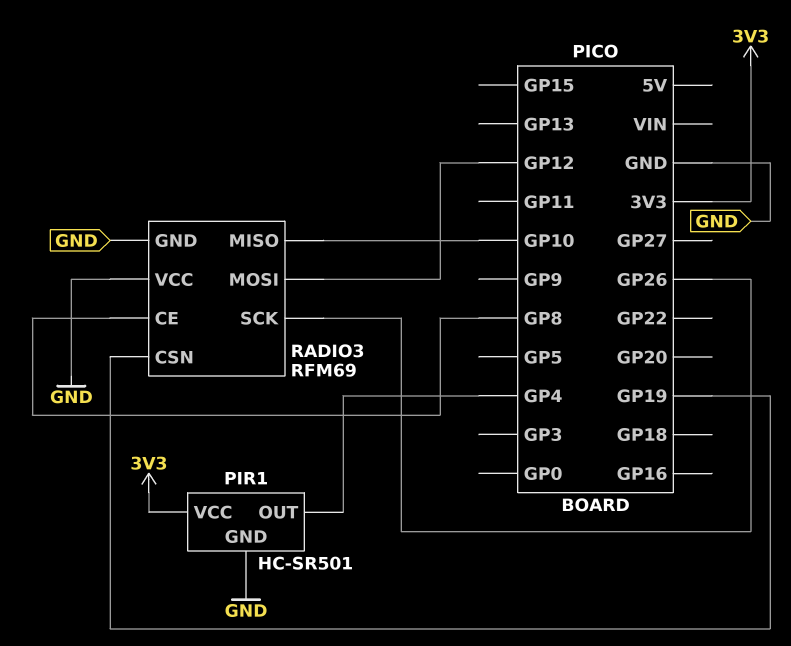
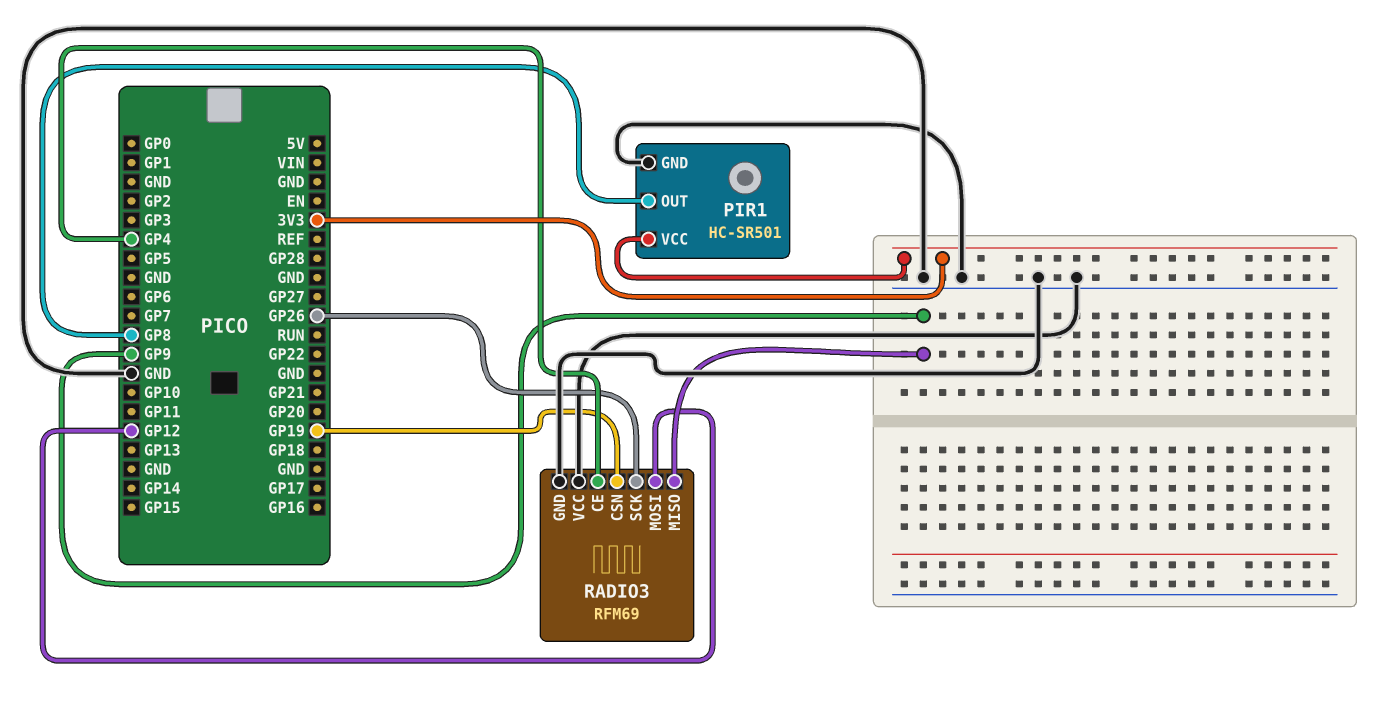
PIR1 pin OUT: GP4 -> GP8
RADIO3 pin CE: GP8 -> GP4
RADIO3 pin MISO: GP10 -> GP9

